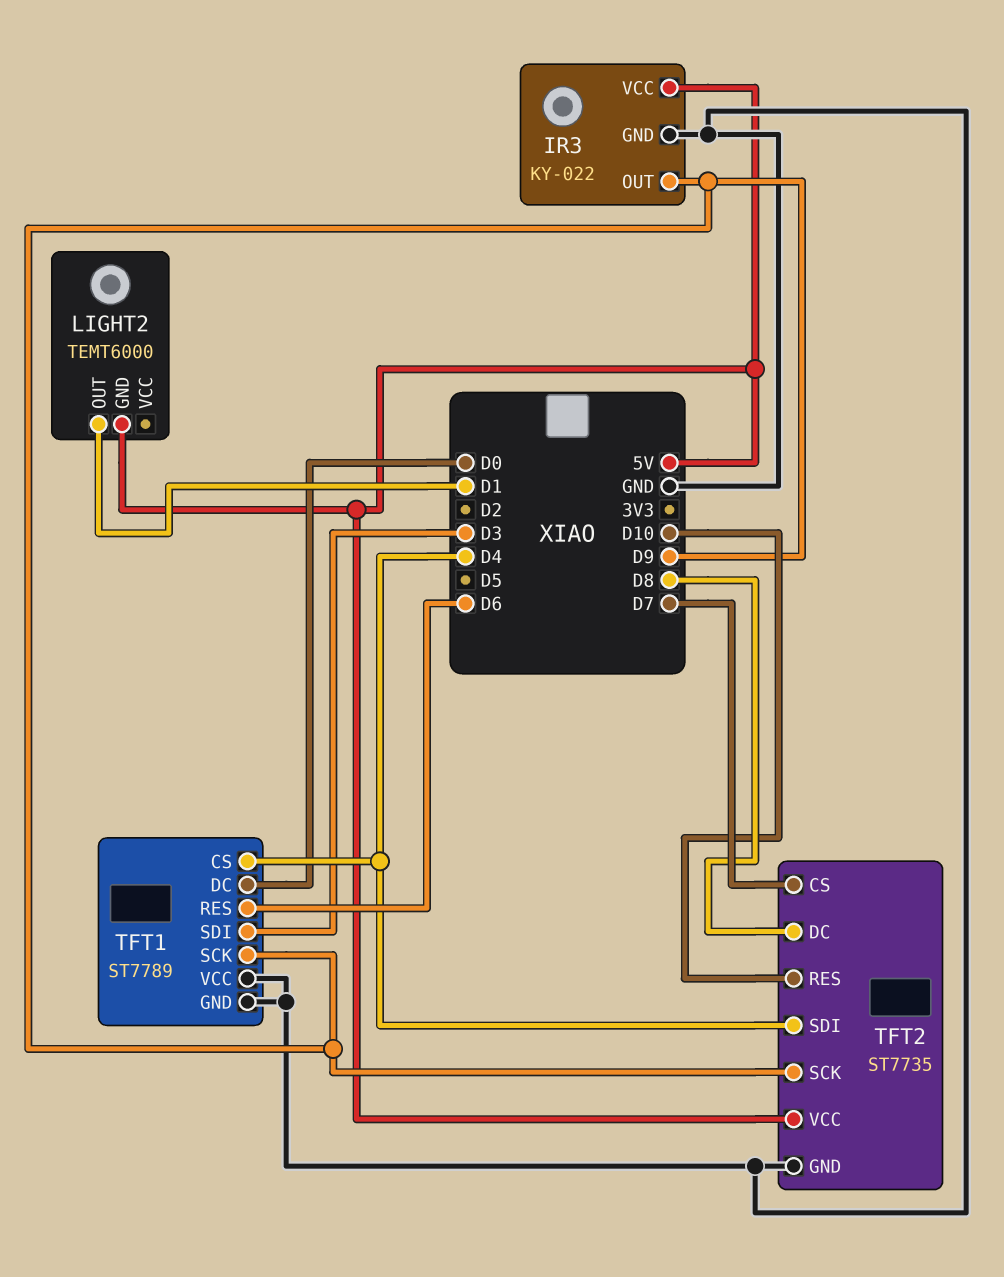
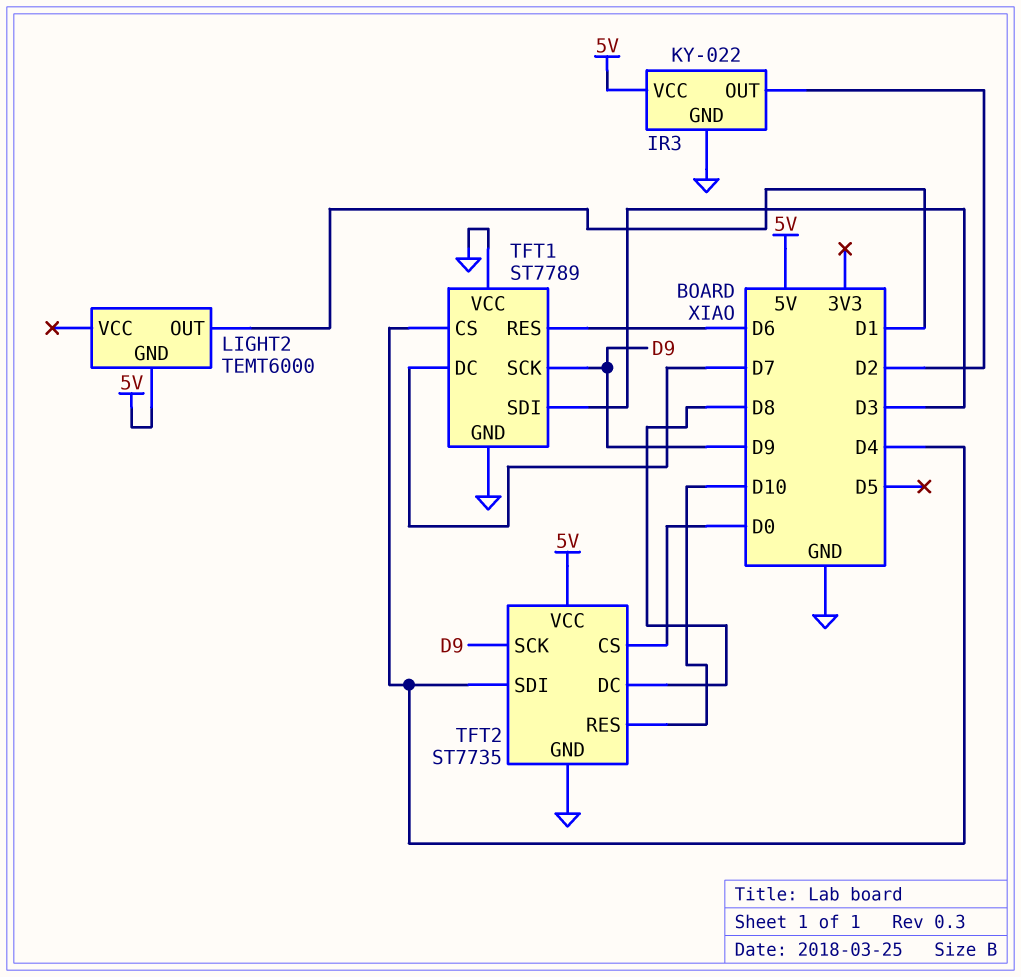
IR3 pin OUT: D9 -> D2
TFT1 pin DC: D0 -> D7
TFT2 pin CS: D7 -> D0

